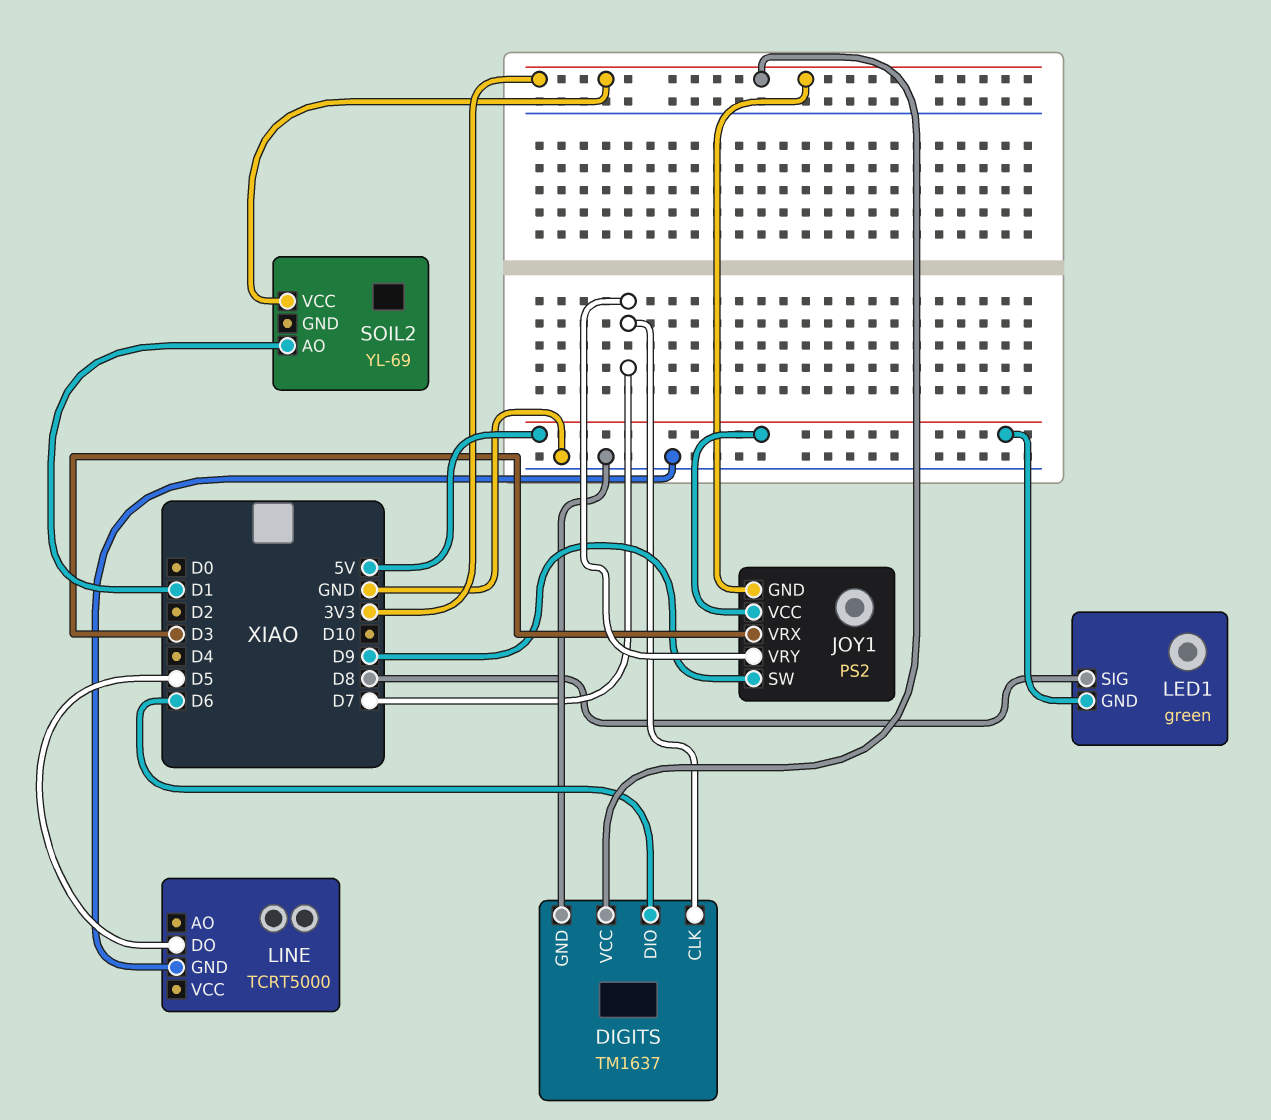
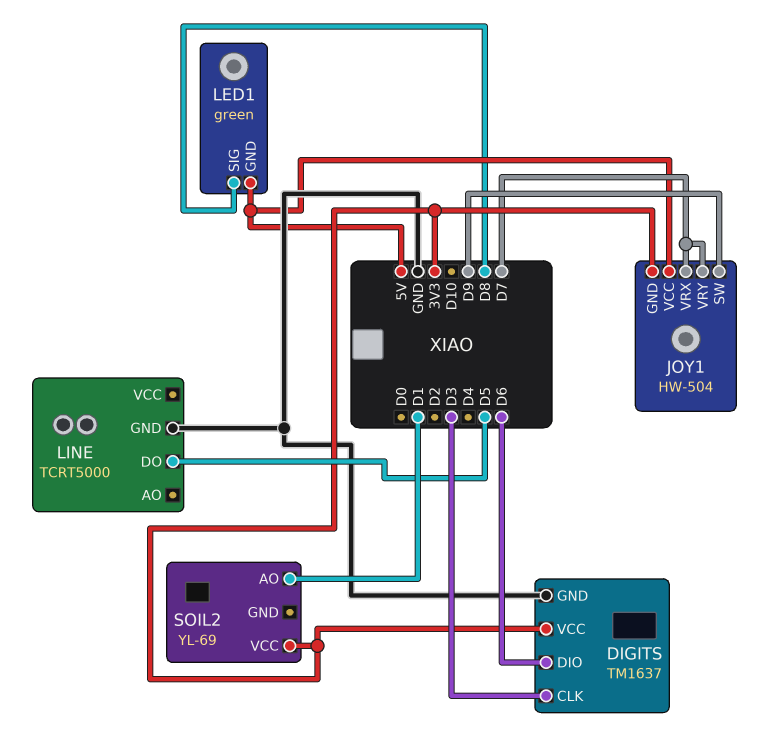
DIGITS pin CLK: D7 -> D3
JOY1: PS2 -> HW-504
JOY1 pin VRX: D3 -> D7

